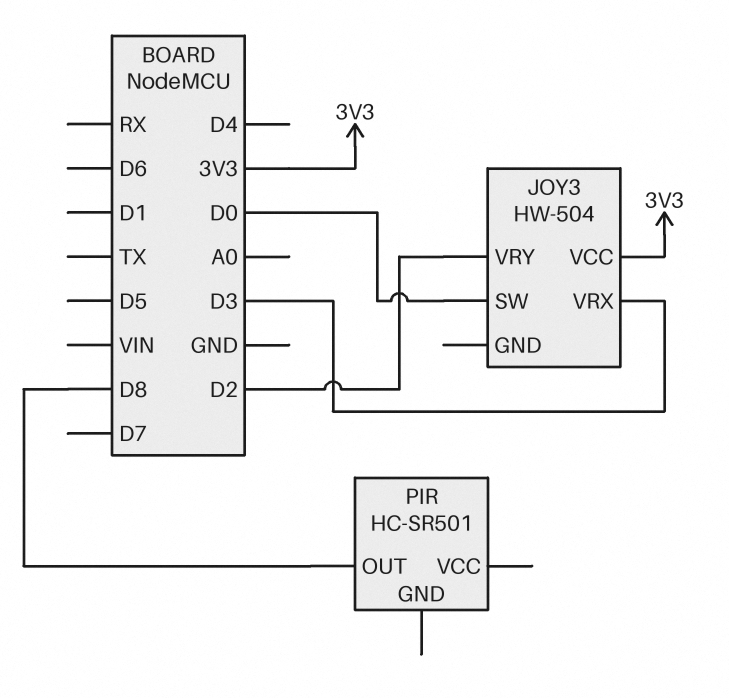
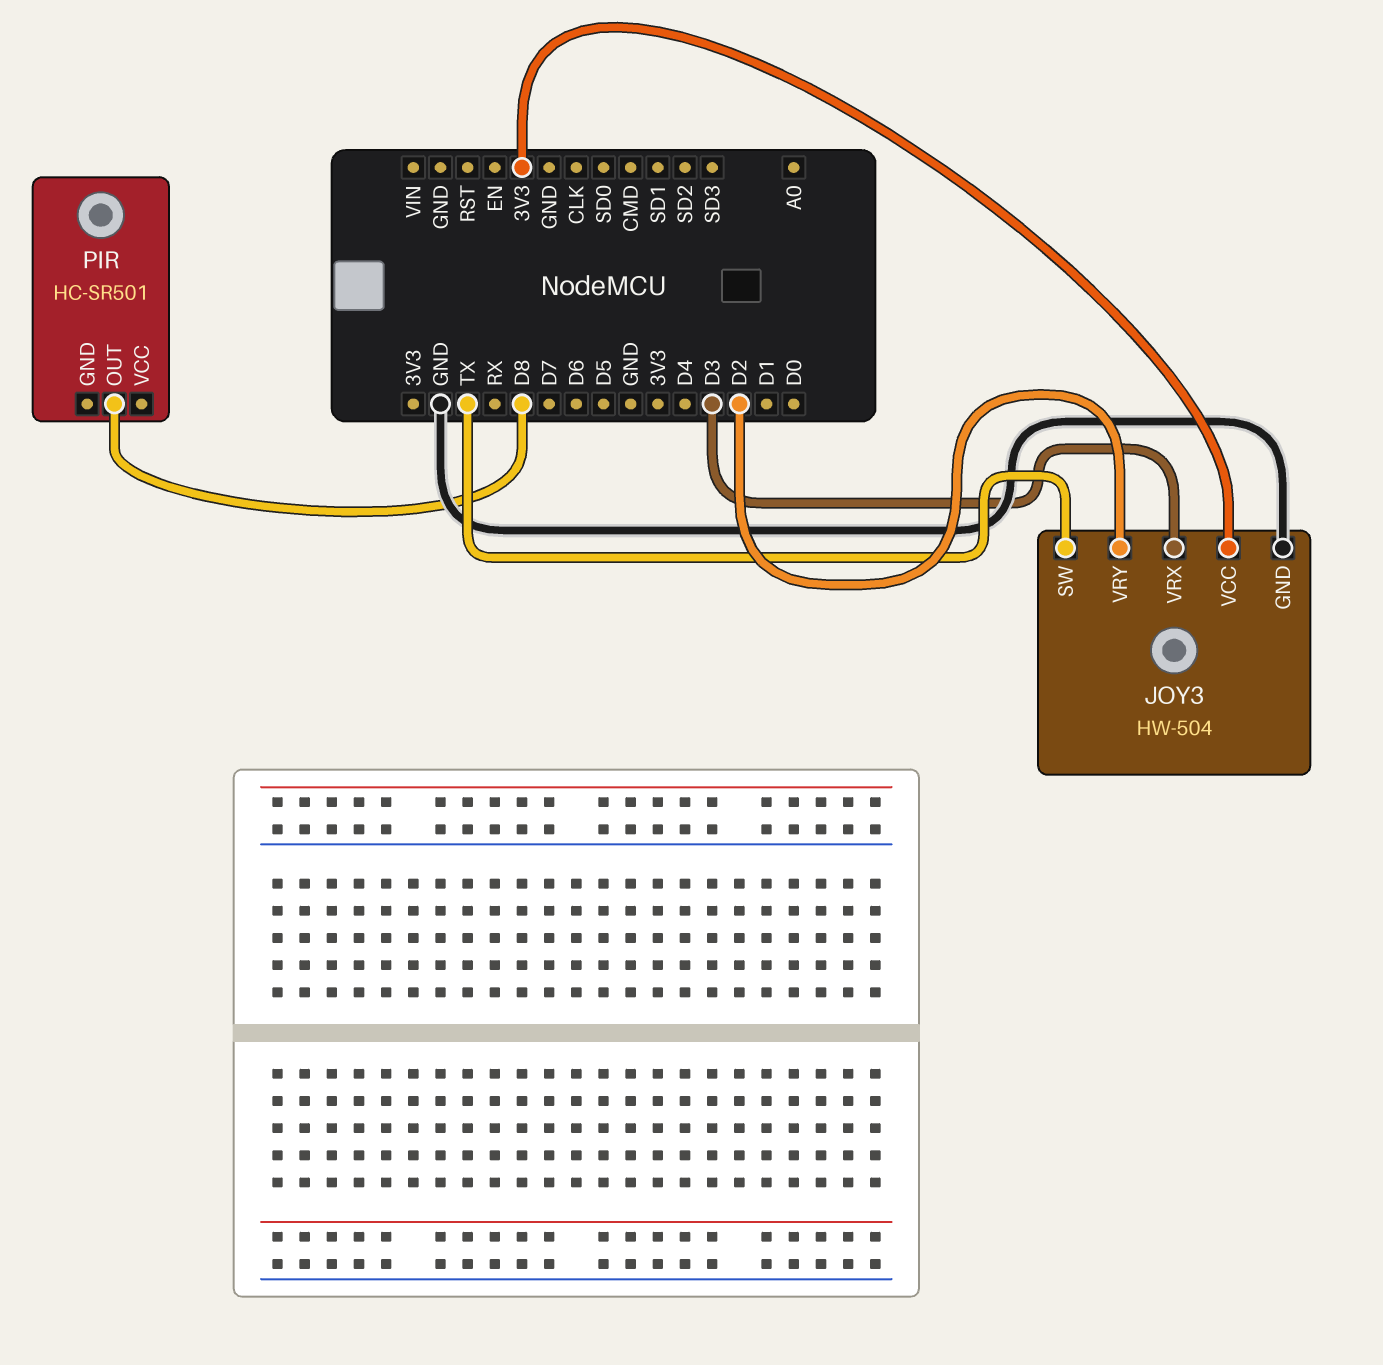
JOY3 pin GND: none -> GND
JOY3 pin SW: D0 -> TX

